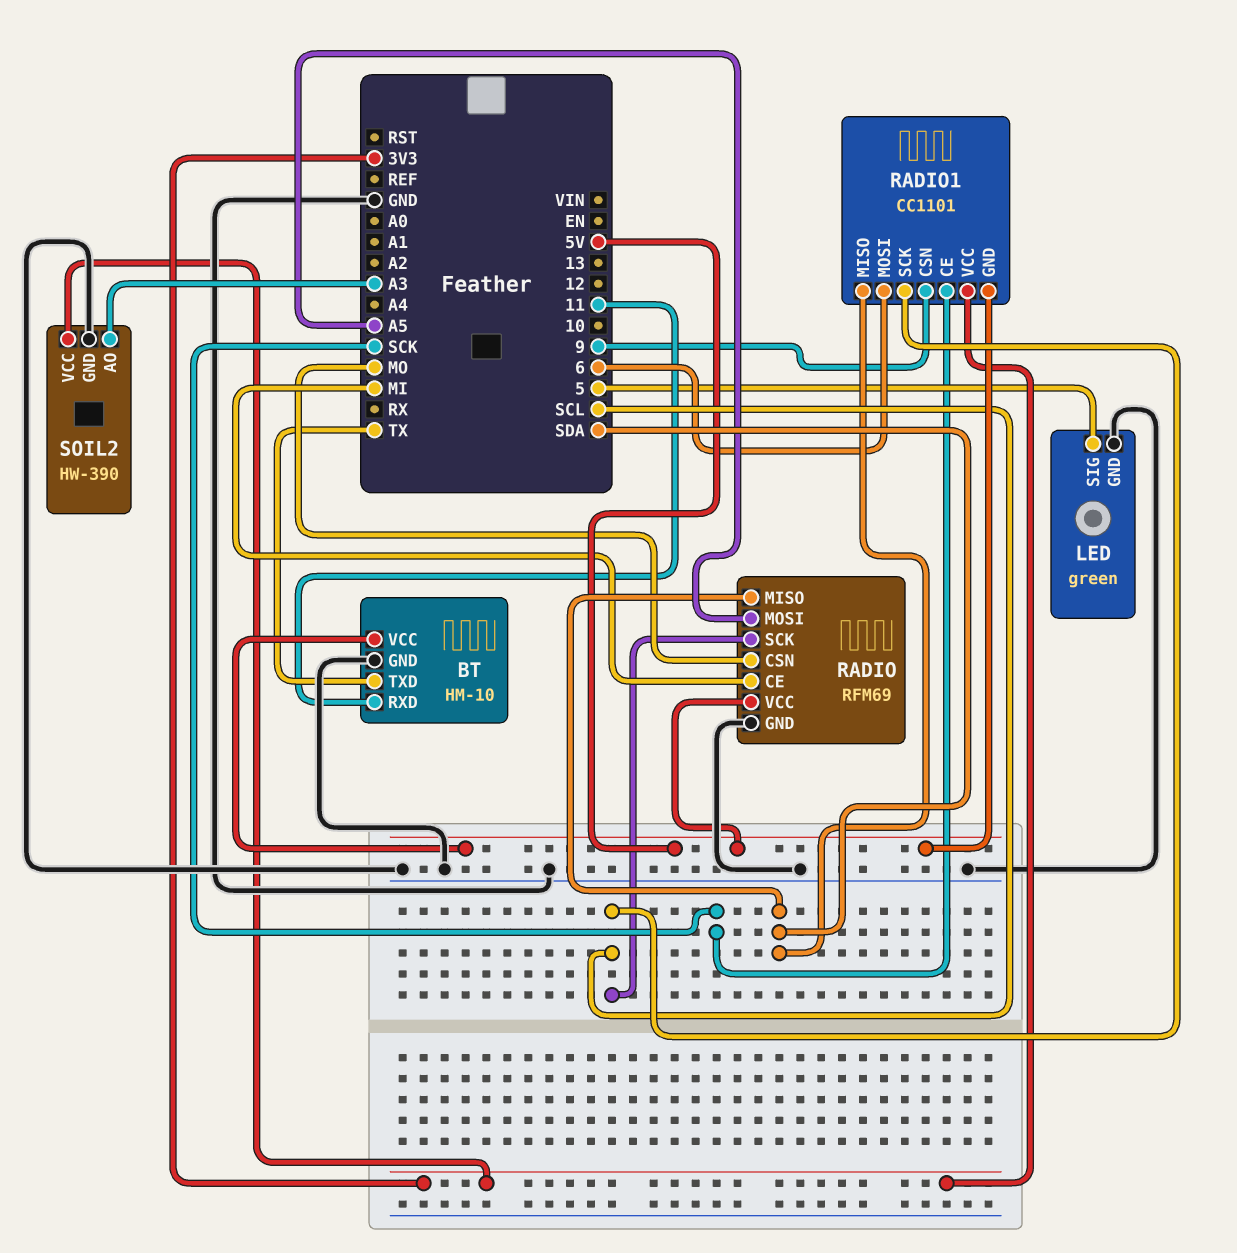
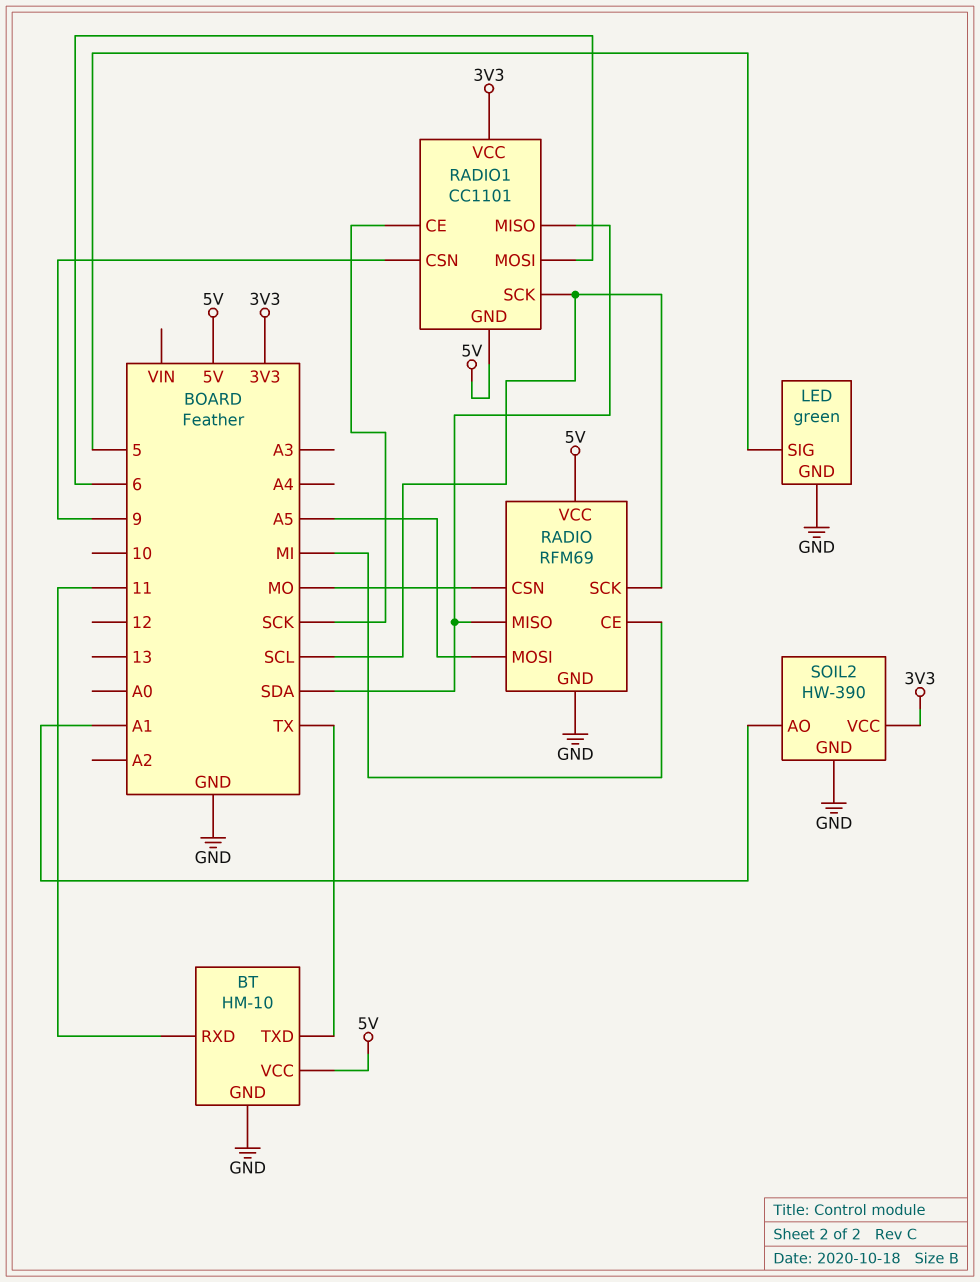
SOIL2 pin AO: A3 -> A1

